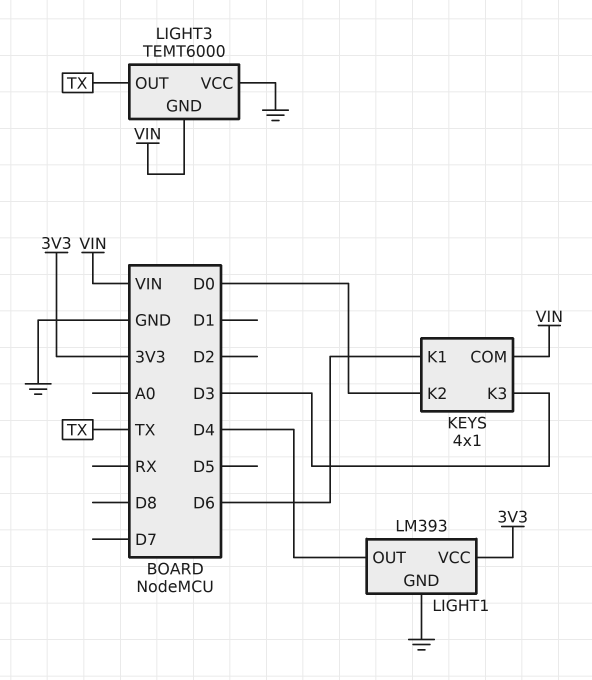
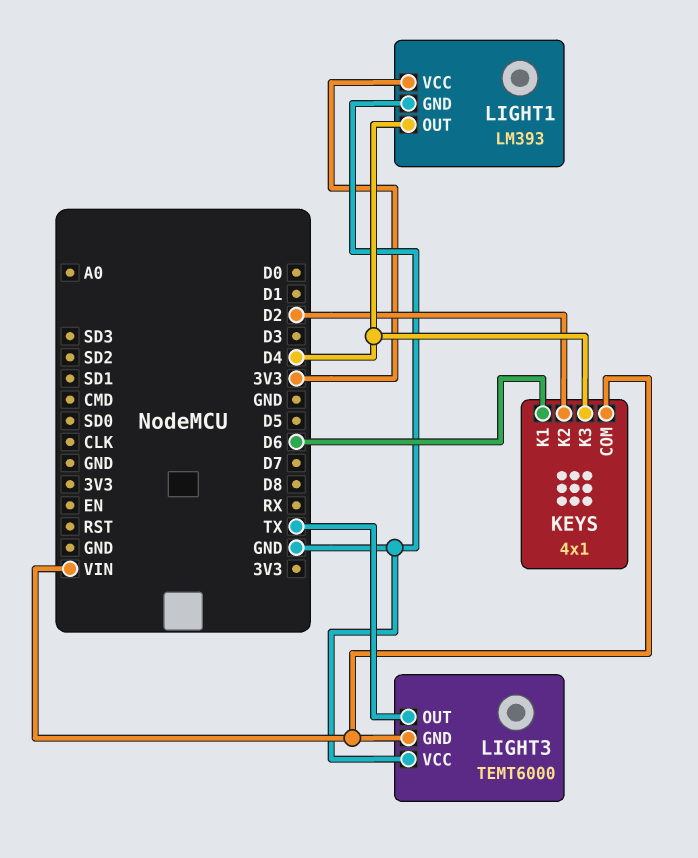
KEYS pin K2: D0 -> D2
KEYS pin K3: D3 -> D4

